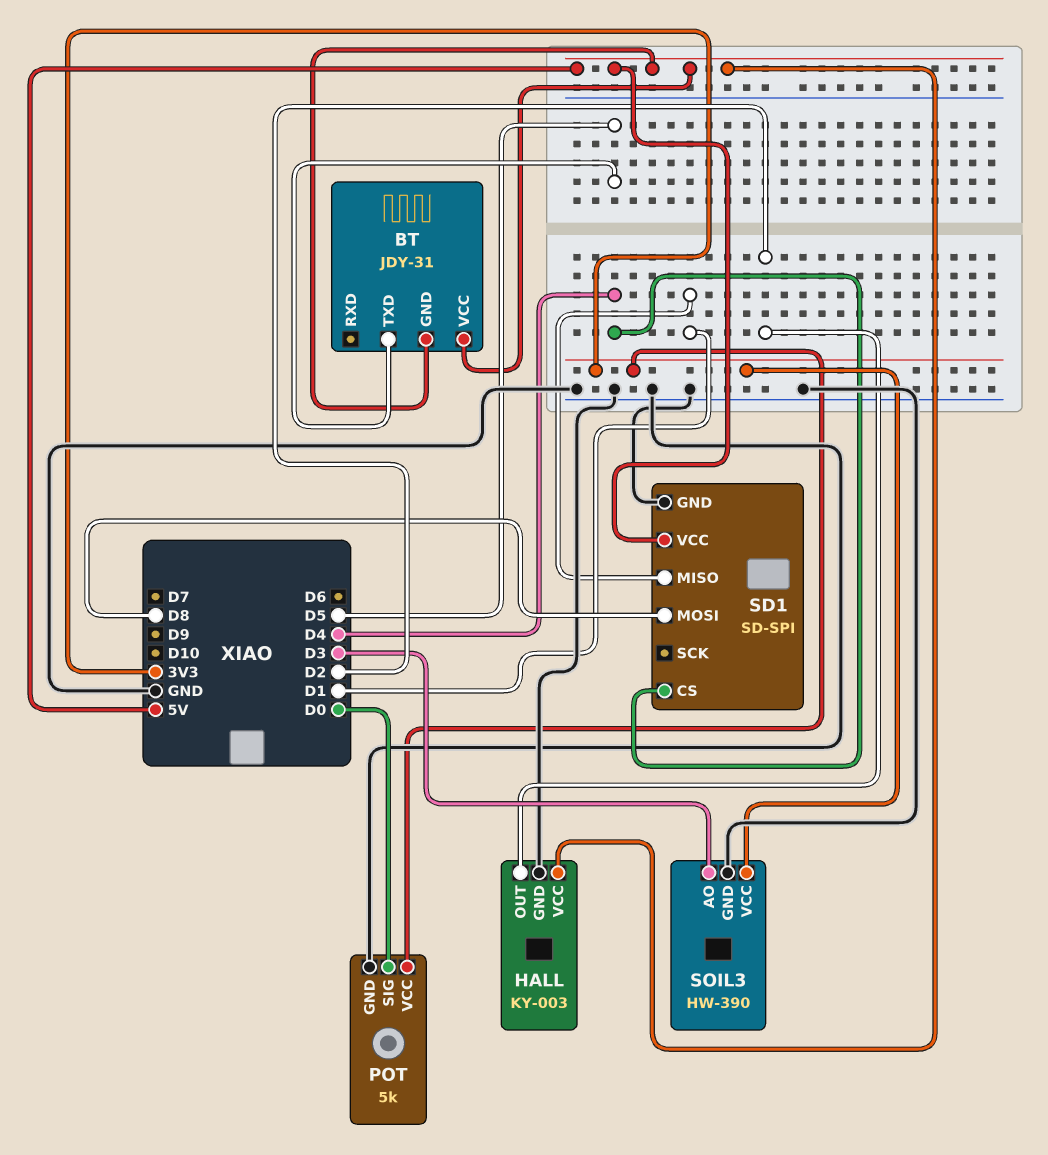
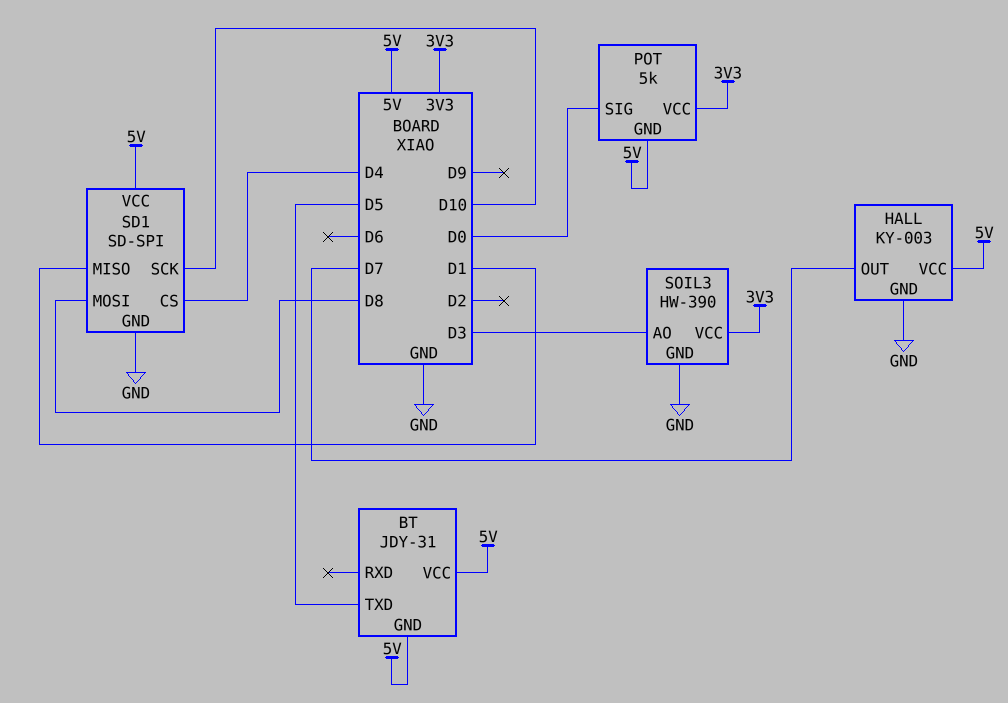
HALL pin OUT: D2 -> D7
POT pin GND: GND -> 5V
SD1 pin SCK: none -> D10

